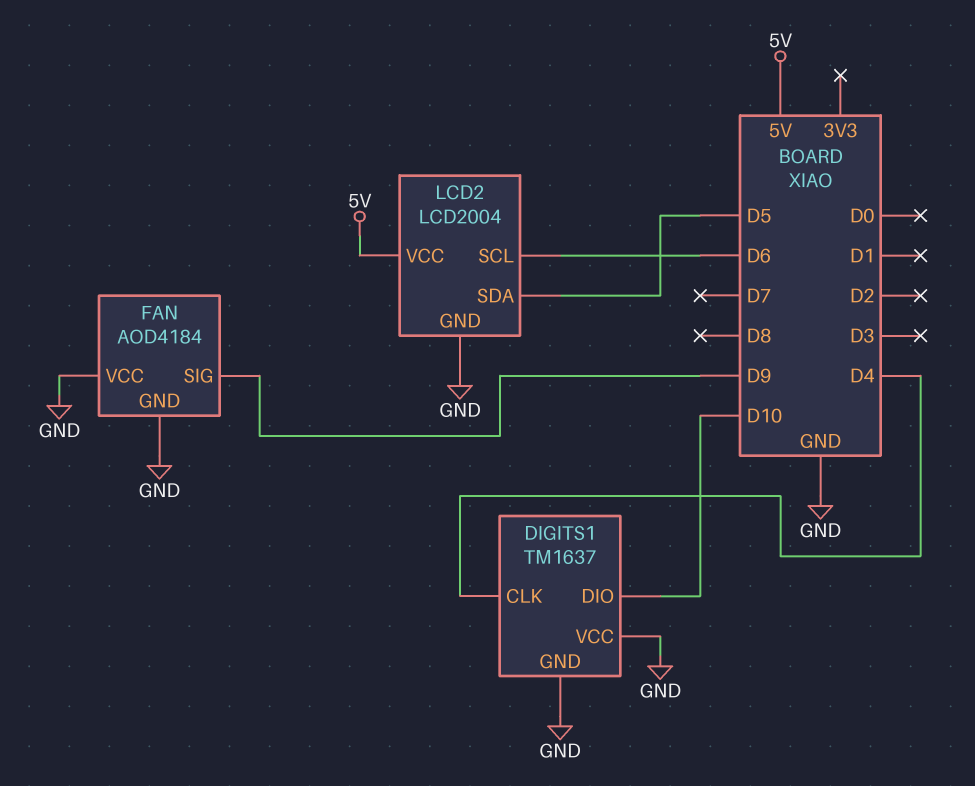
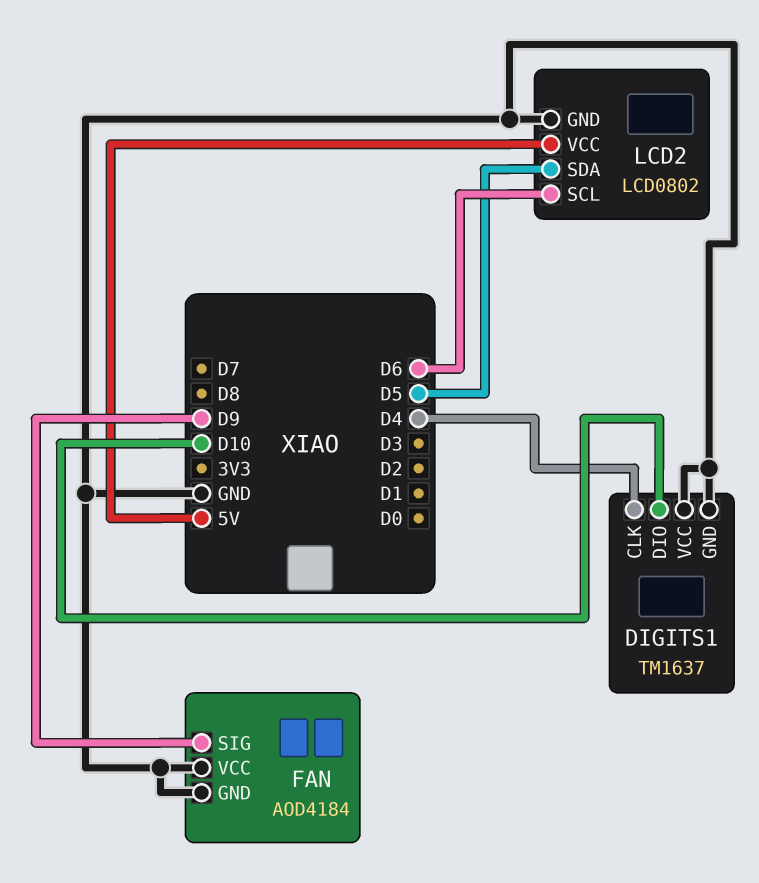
LCD2: LCD2004 -> LCD0802

